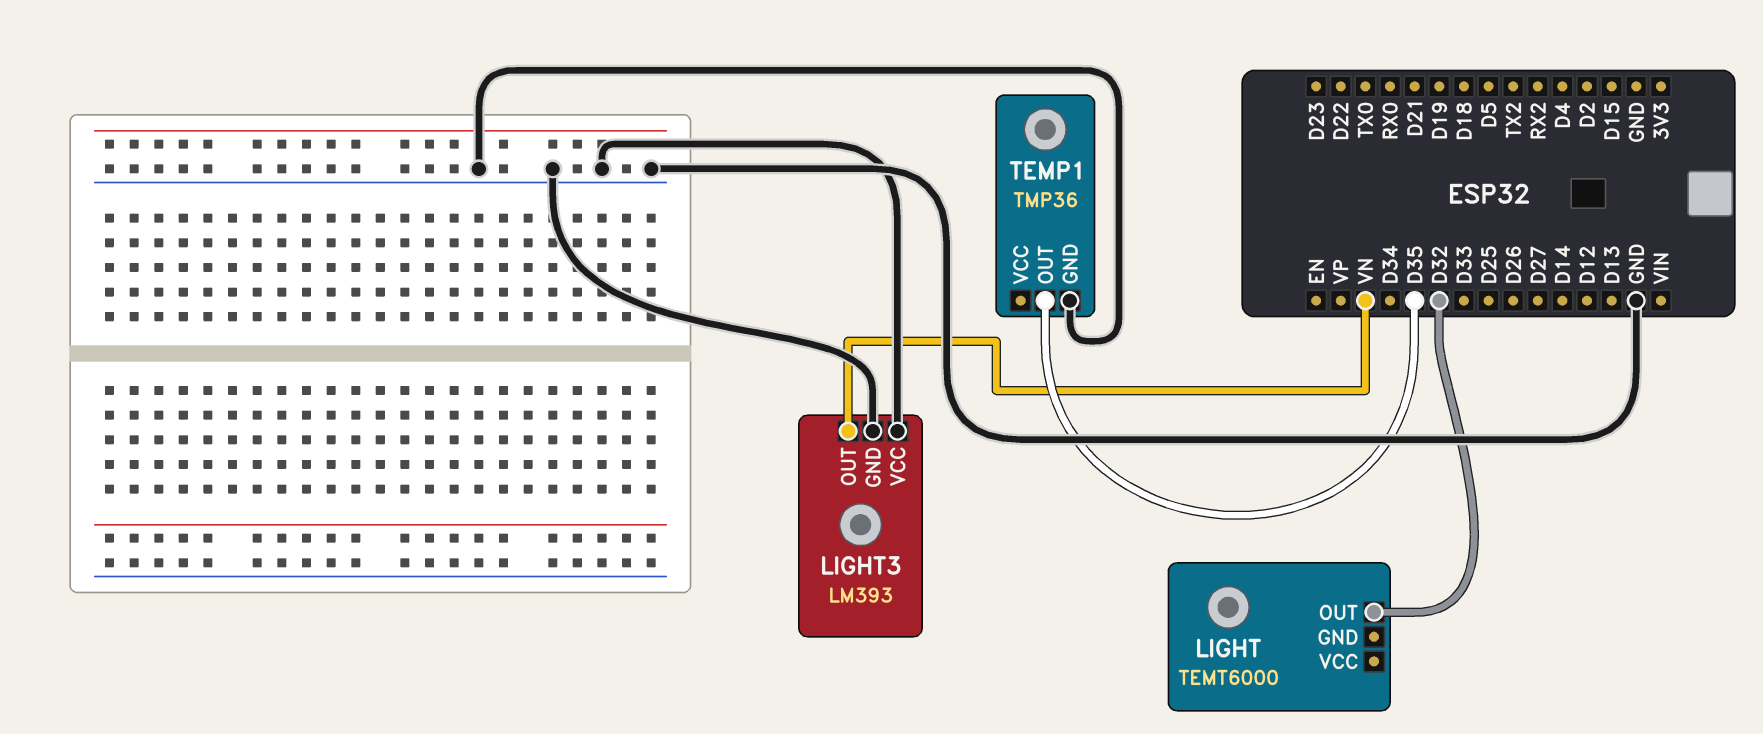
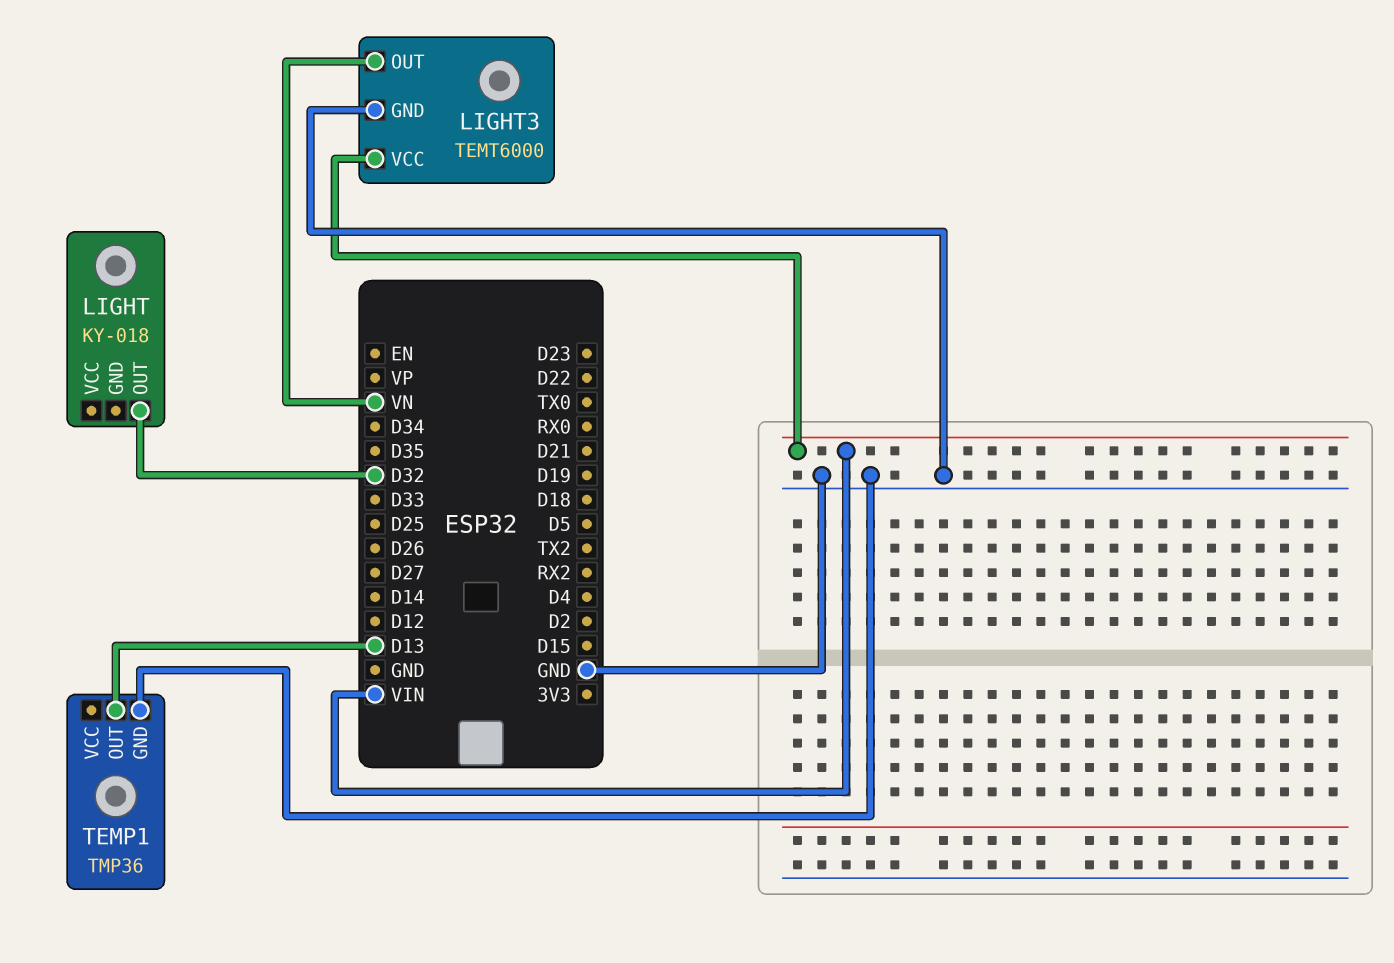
LIGHT: TEMT6000 -> KY-018
LIGHT3: LM393 -> TEMT6000
LIGHT3 pin VCC: GND -> VIN
TEMP1 pin OUT: D35 -> D13

